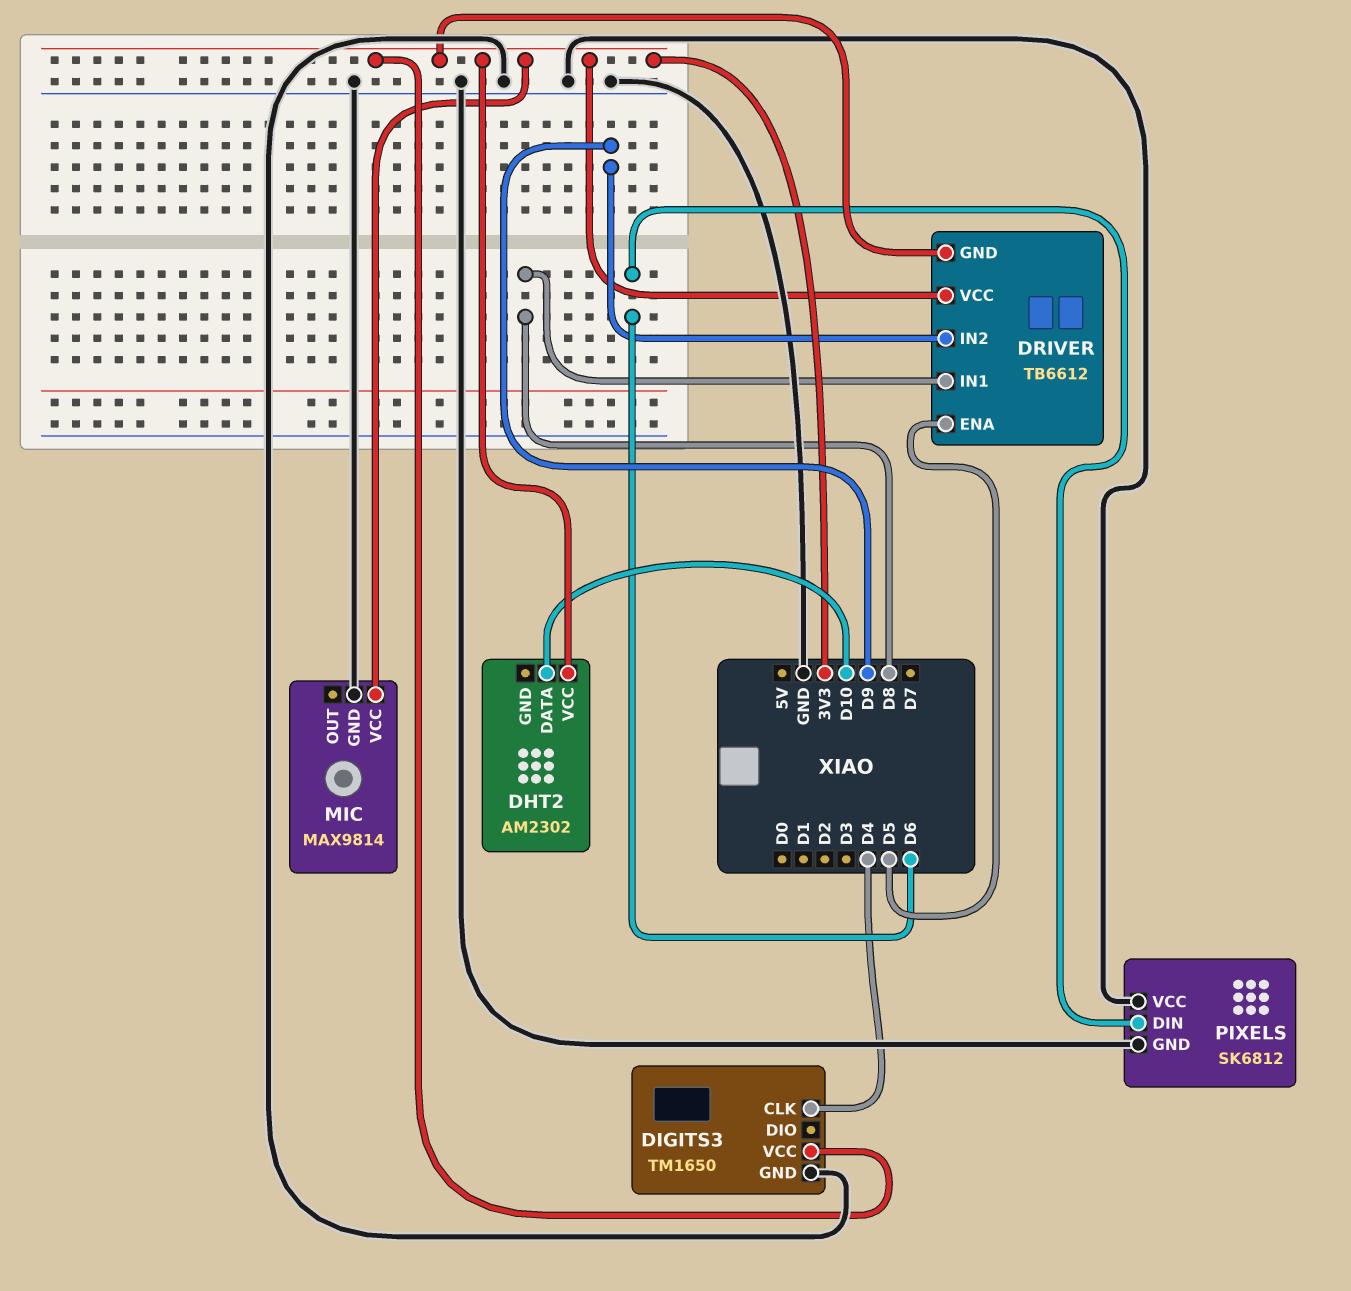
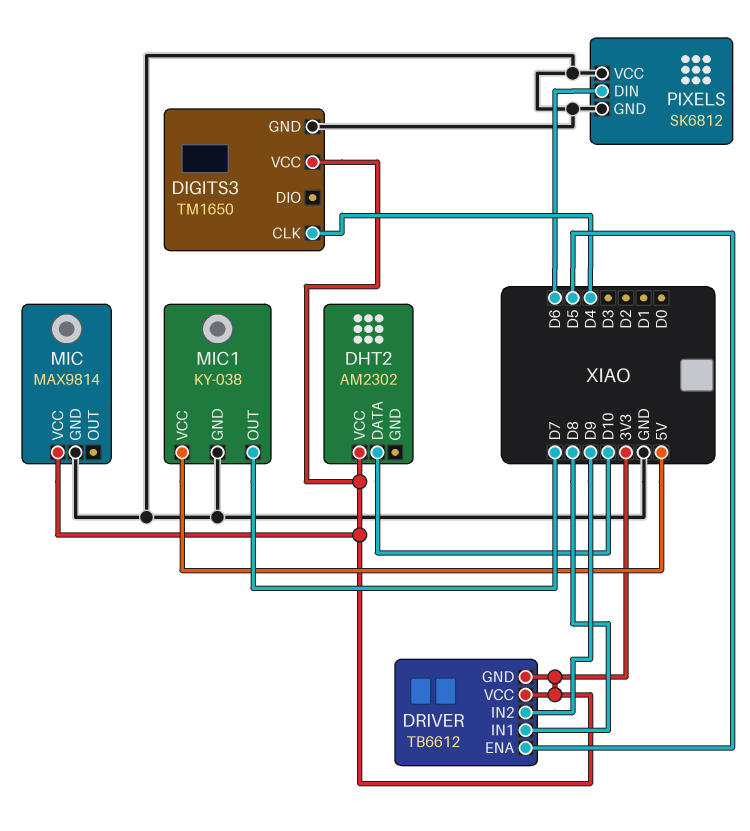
MIC1: none -> KY-038
MIC1 pin GND: none -> GND
MIC1 pin OUT: none -> D7
MIC1 pin VCC: none -> 5V

